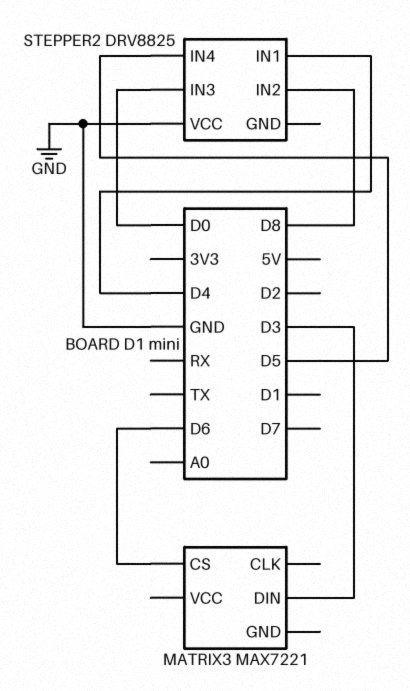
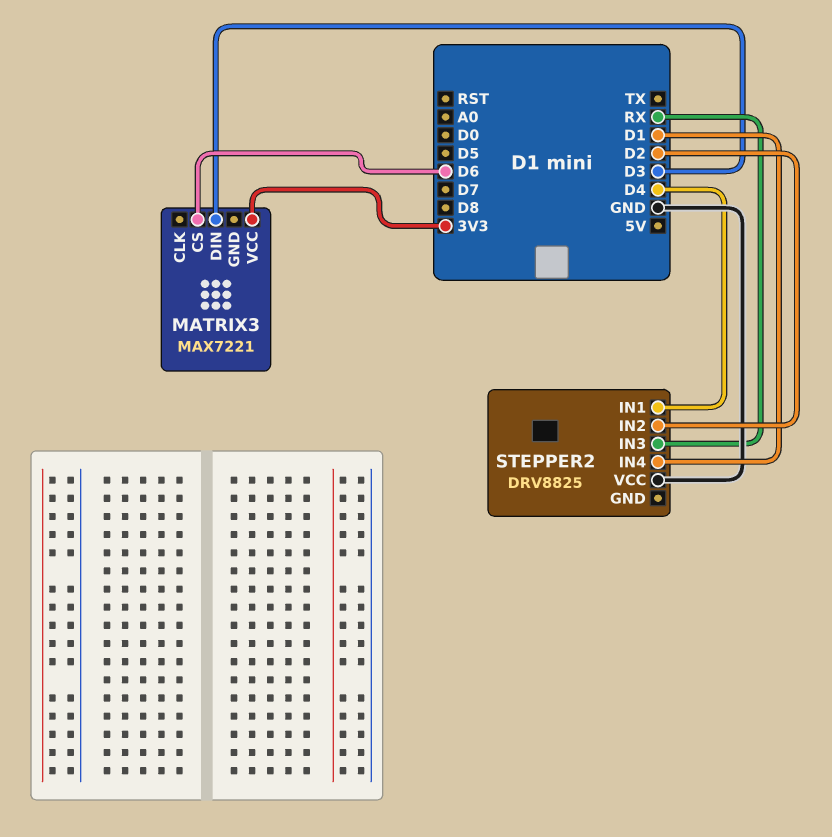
MATRIX3 pin VCC: none -> 3V3
STEPPER2 pin IN2: D8 -> D2
STEPPER2 pin IN3: D0 -> RX
STEPPER2 pin IN4: D5 -> D1

